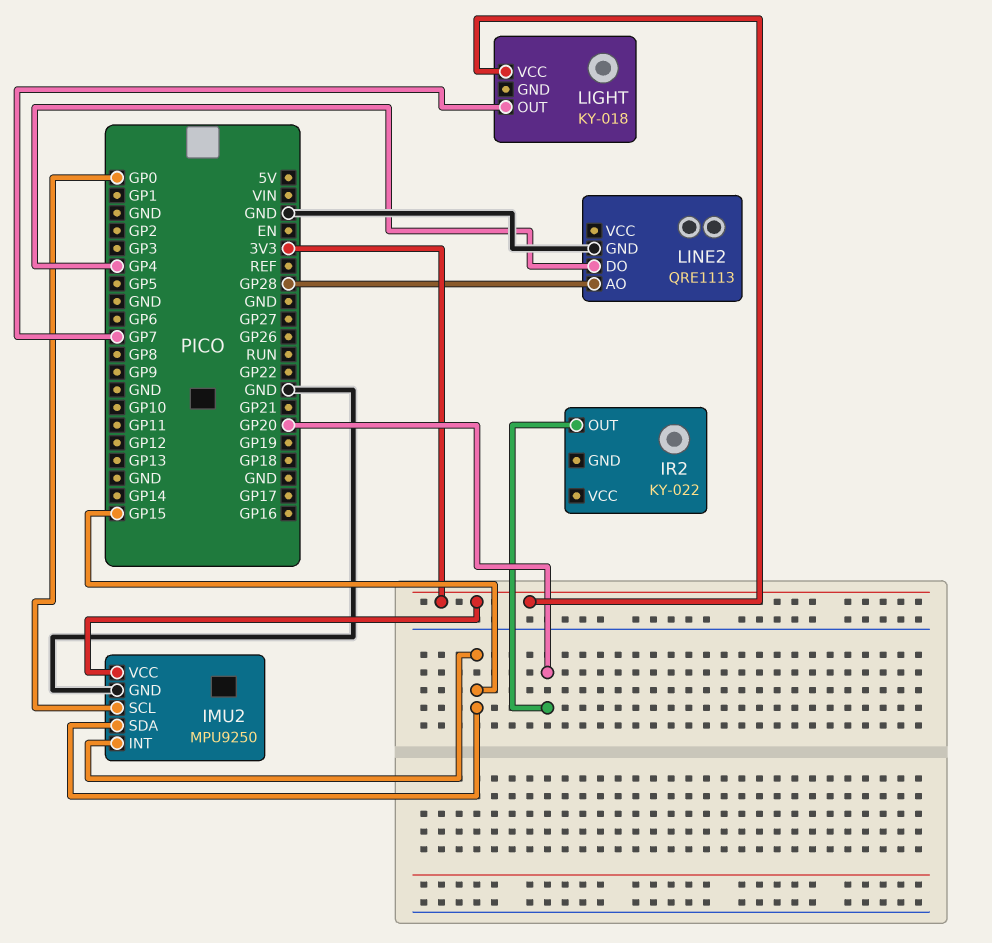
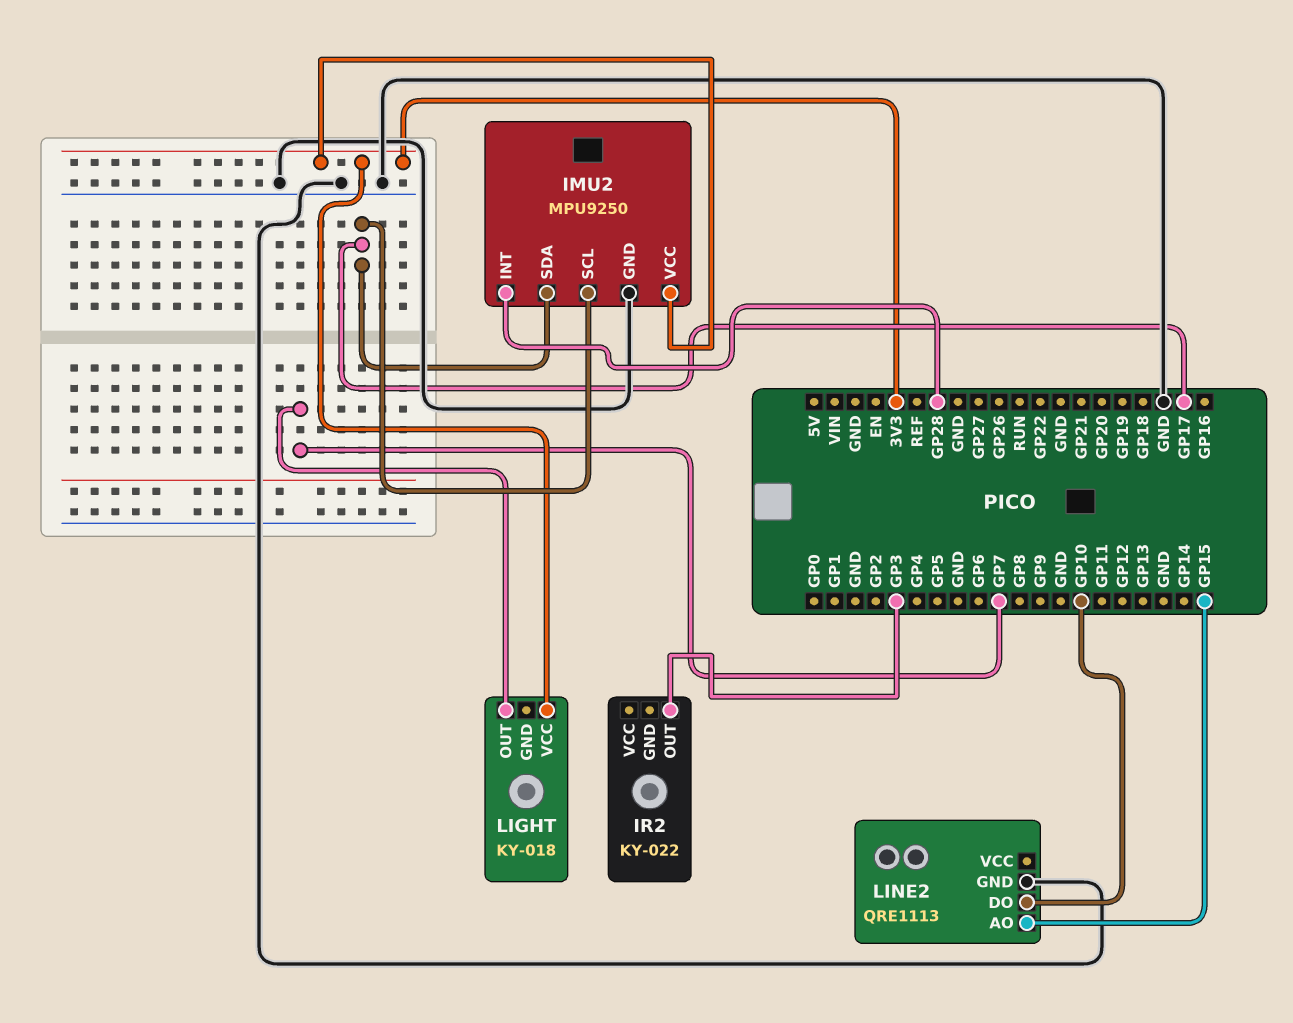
IMU2 pin INT: GP15 -> GP28
IMU2 pin SCL: GP0 -> GP17
IMU2 pin SDA: GP15 -> GP17
IR2 pin OUT: GP20 -> GP3
LINE2 pin AO: GP28 -> GP15
LINE2 pin DO: GP4 -> GP10

